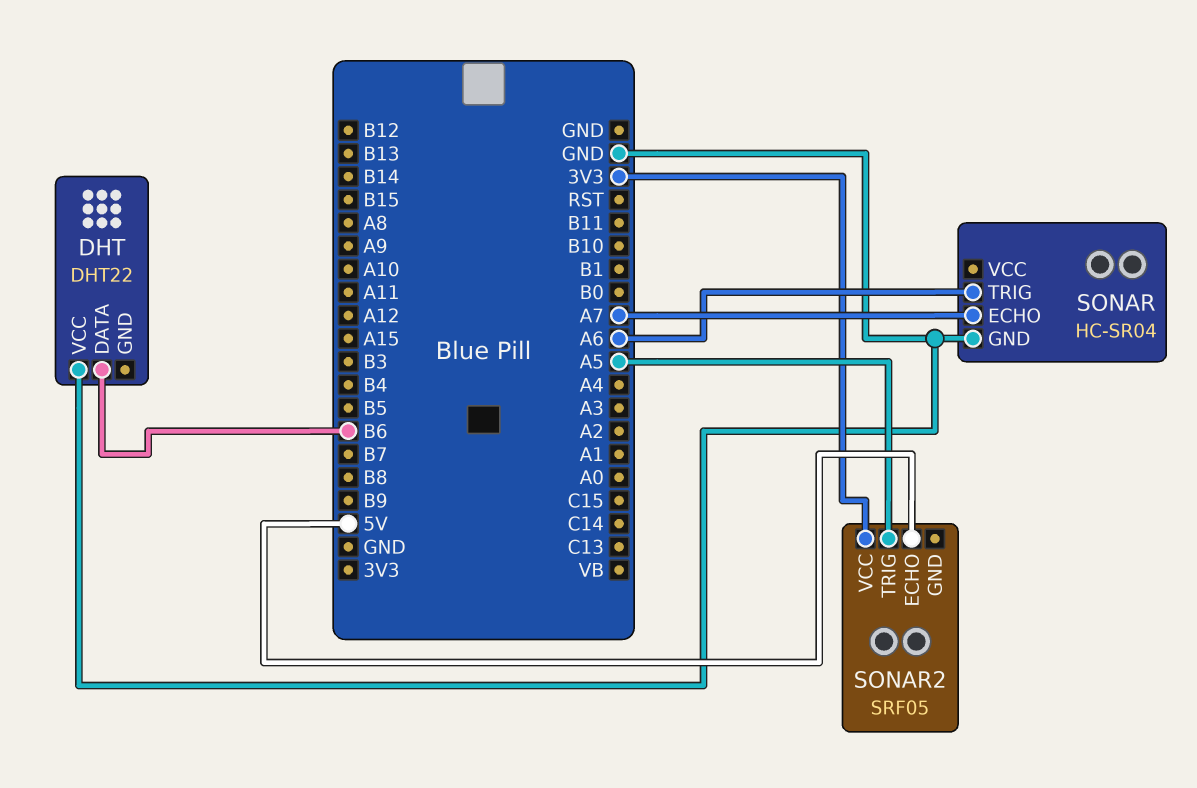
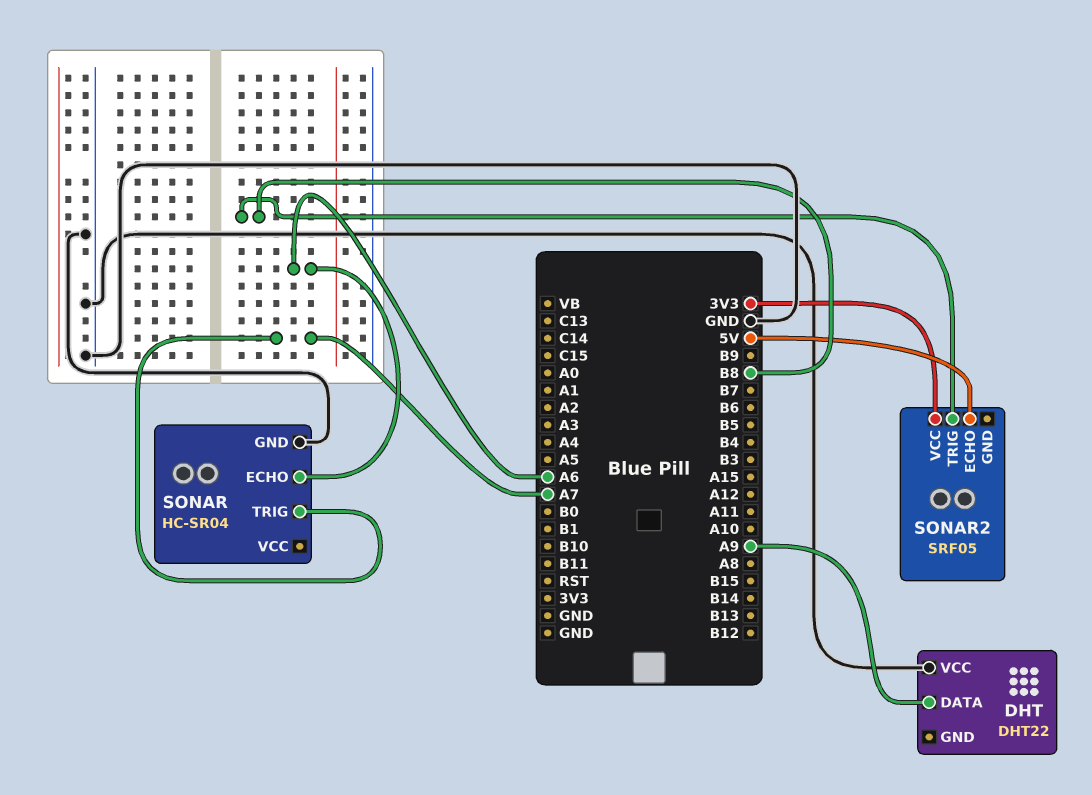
DHT pin DATA: B6 -> A9
SONAR pin ECHO: A7 -> A6
SONAR pin TRIG: A6 -> A7
SONAR2 pin TRIG: A5 -> B8

